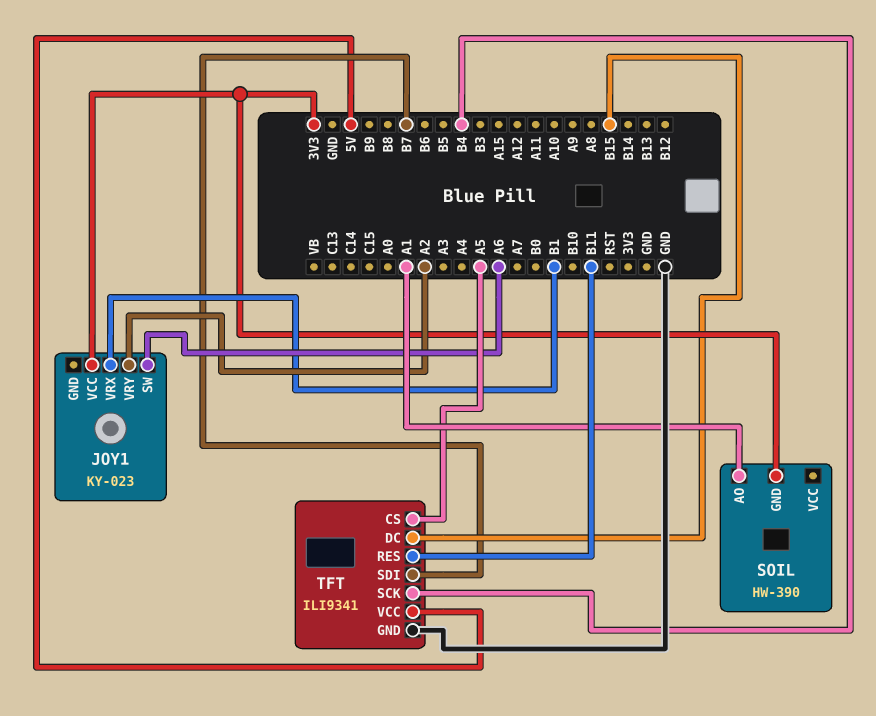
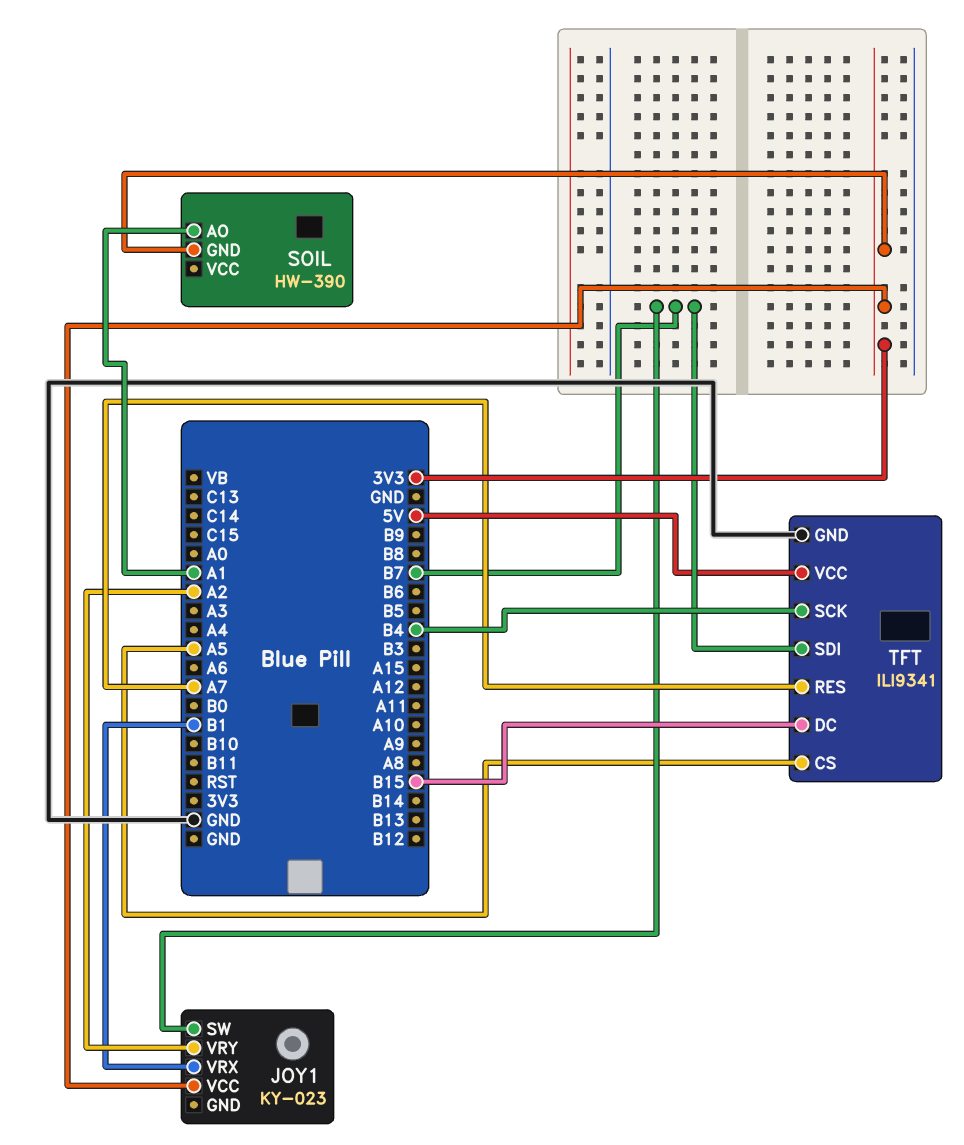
JOY1 pin SW: A6 -> B7
TFT pin RES: B11 -> A7

